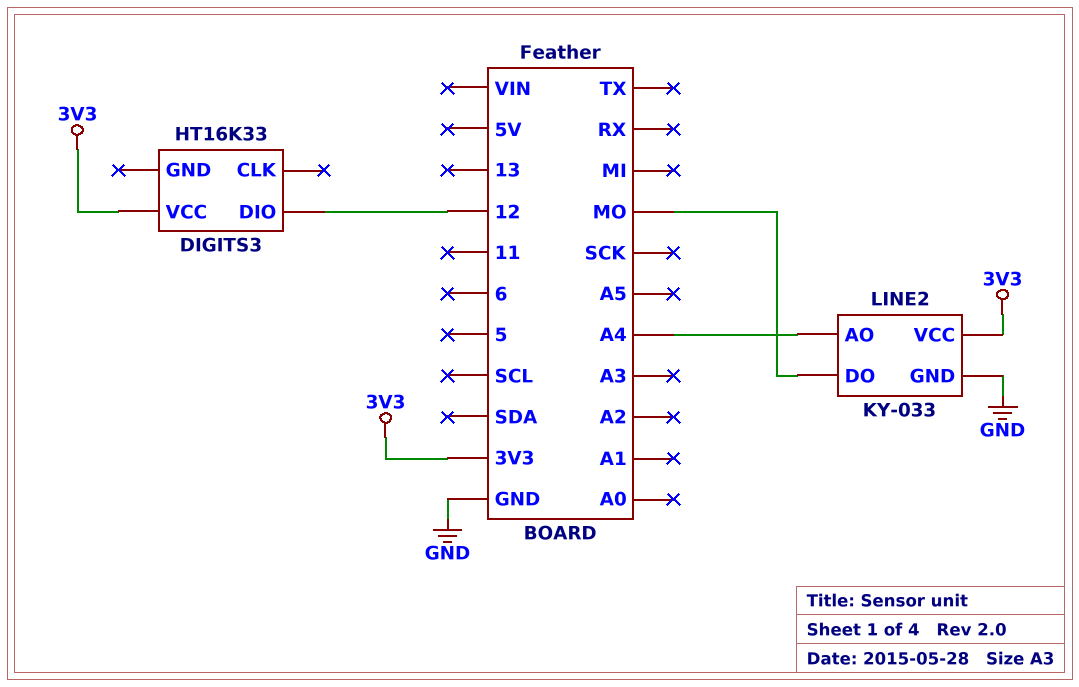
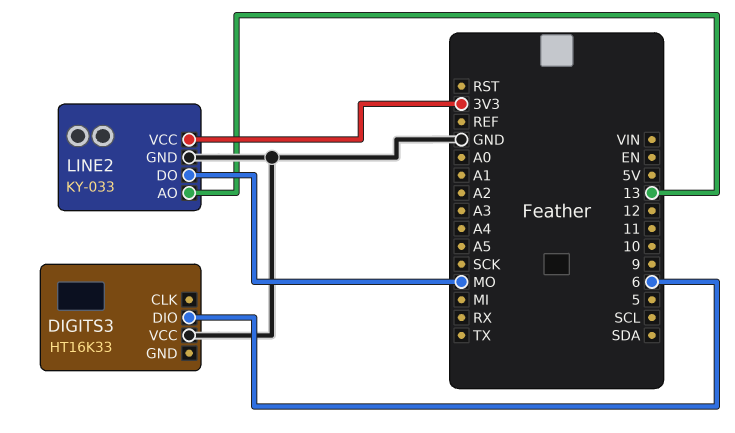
DIGITS3 pin DIO: 12 -> 6
DIGITS3 pin VCC: 3V3 -> GND
LINE2 pin AO: A4 -> 13

